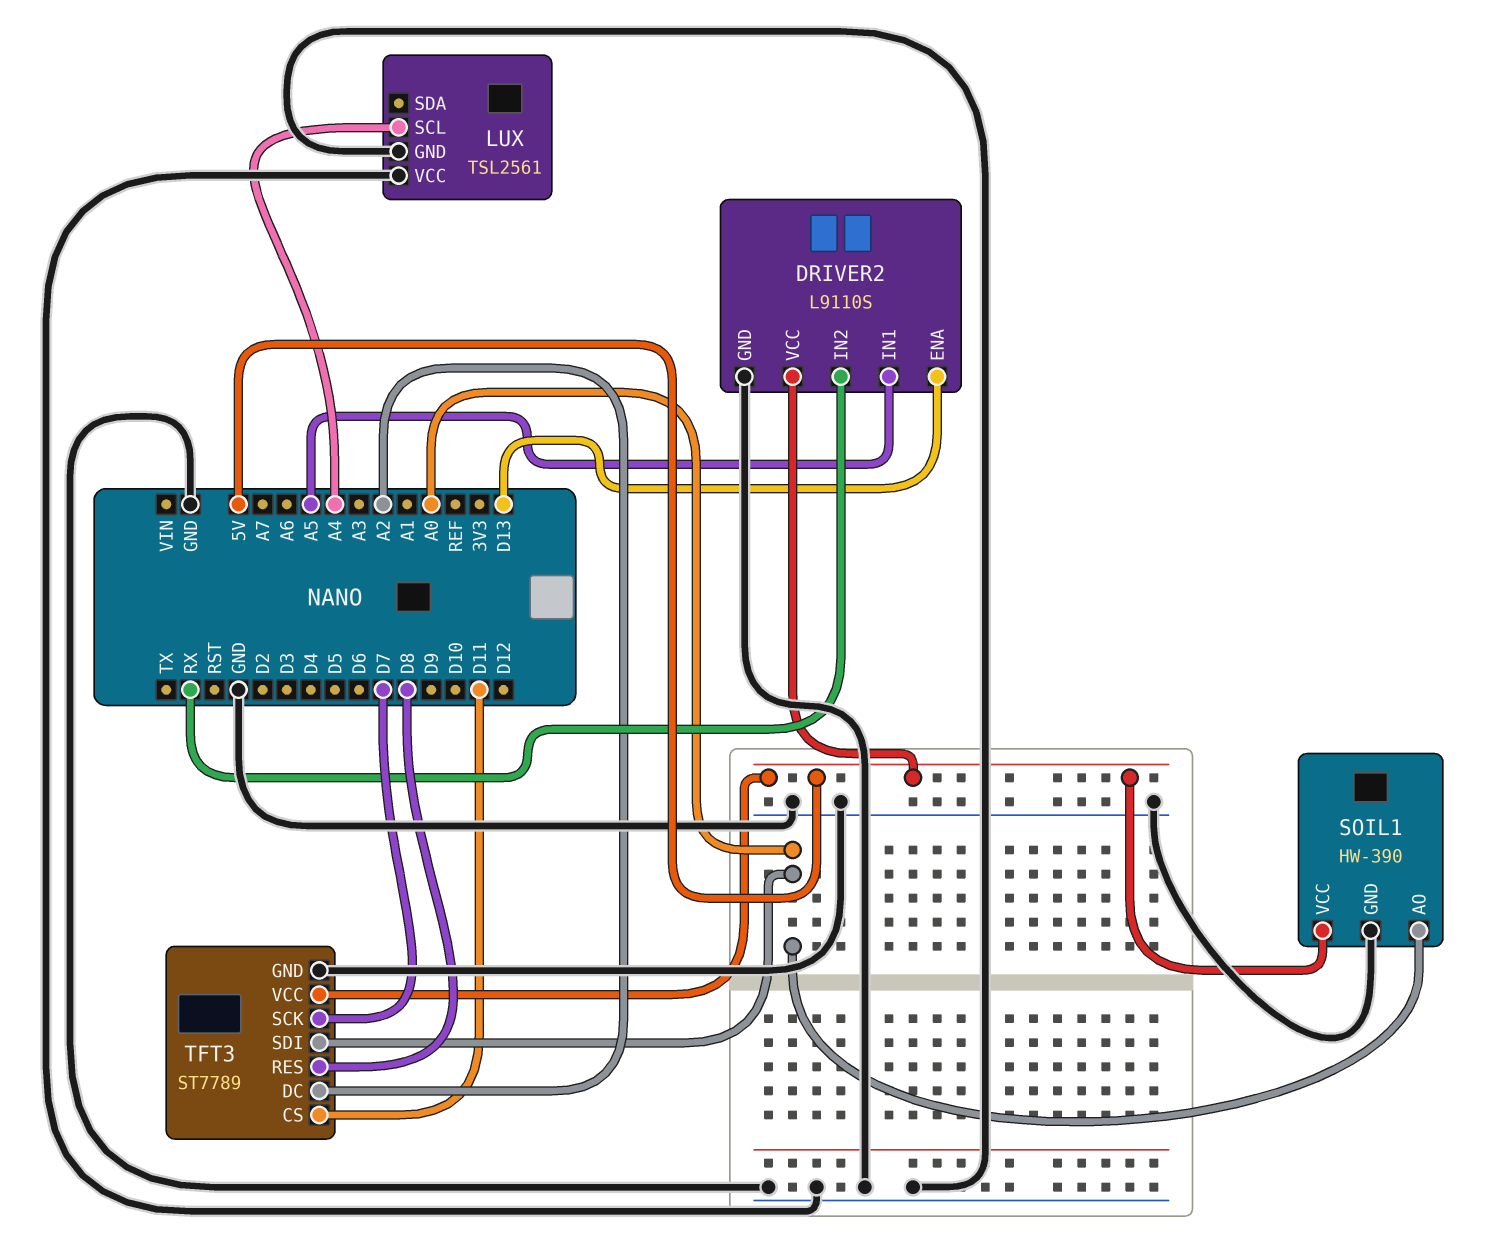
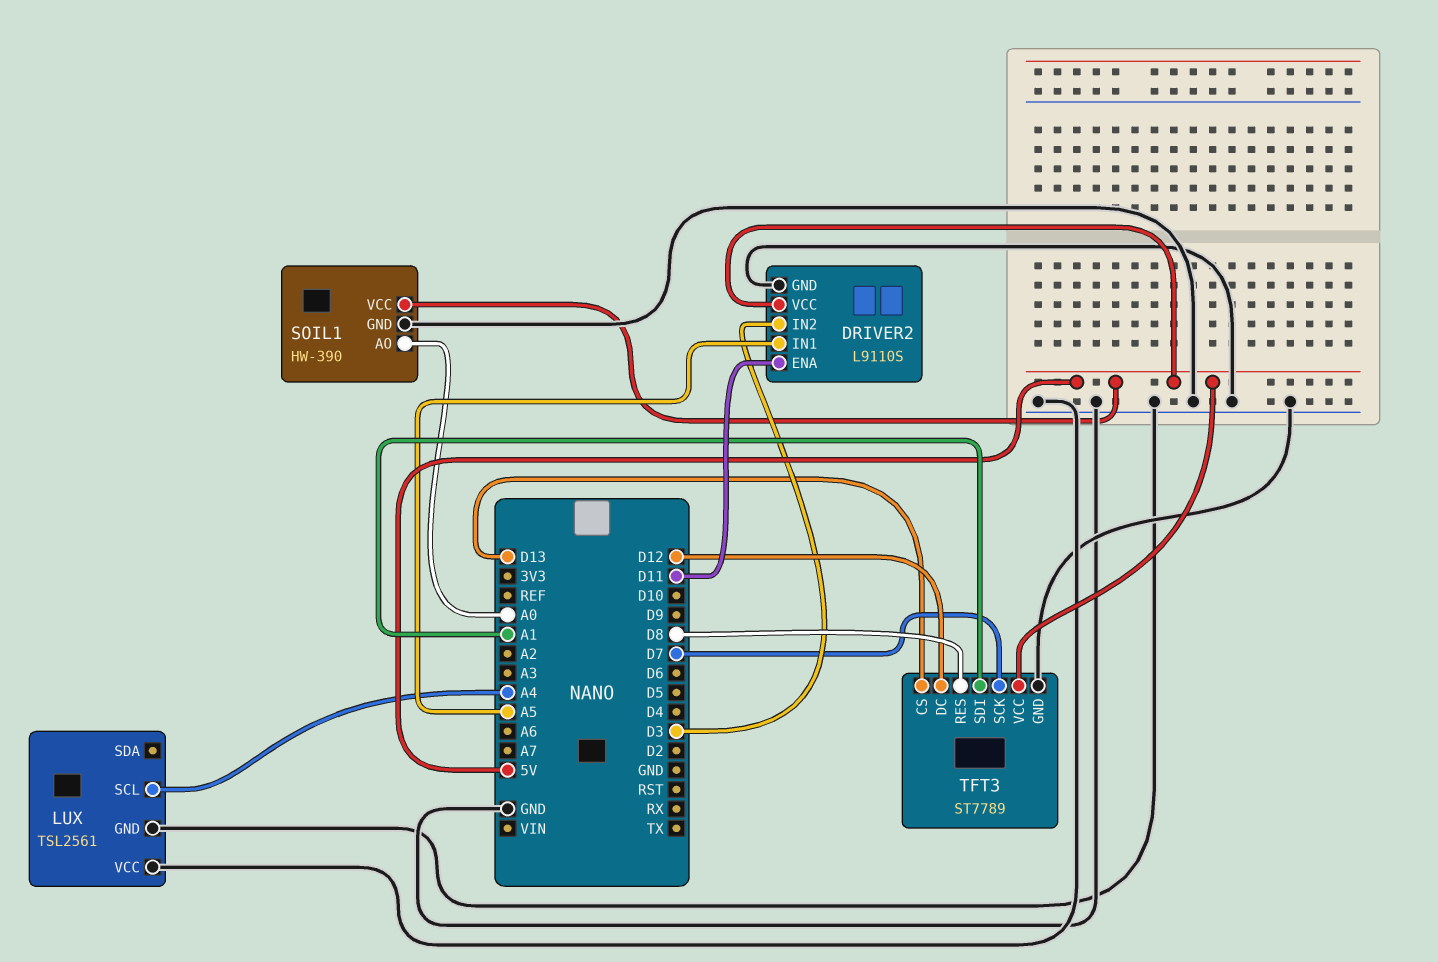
DRIVER2 pin ENA: D13 -> D11
DRIVER2 pin IN2: RX -> D3
TFT3 pin CS: D11 -> D13
TFT3 pin DC: A2 -> D12
TFT3 pin SDI: A0 -> A1

